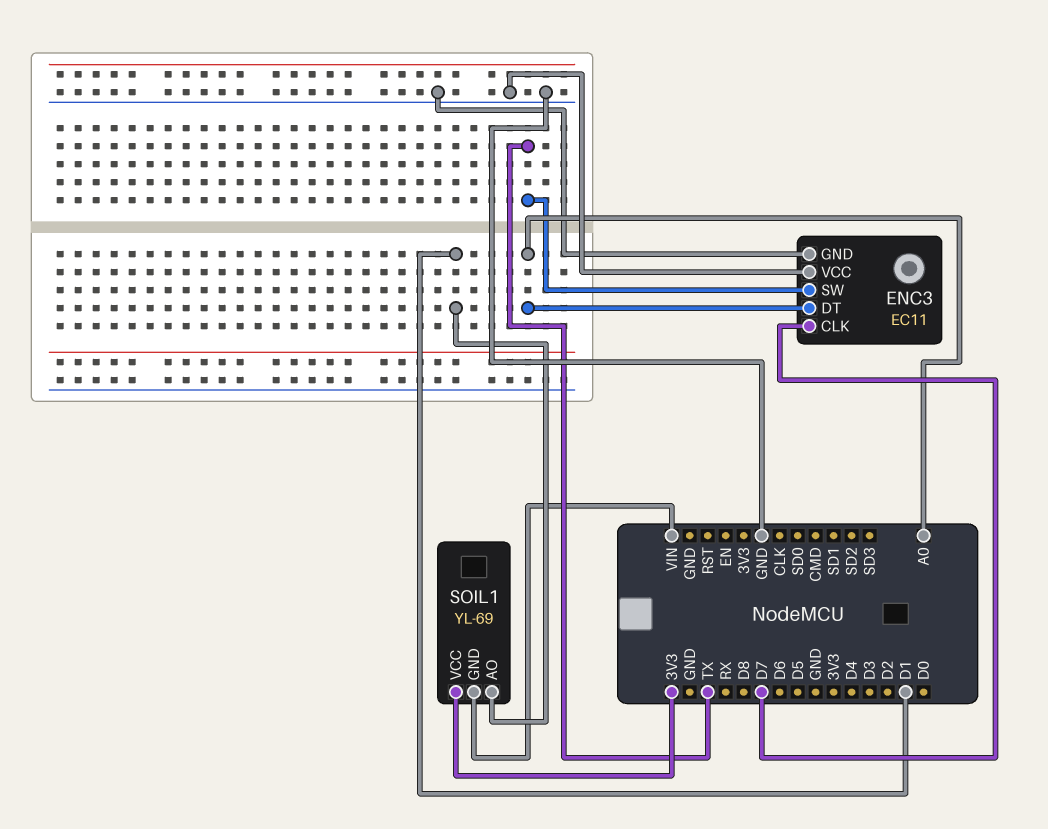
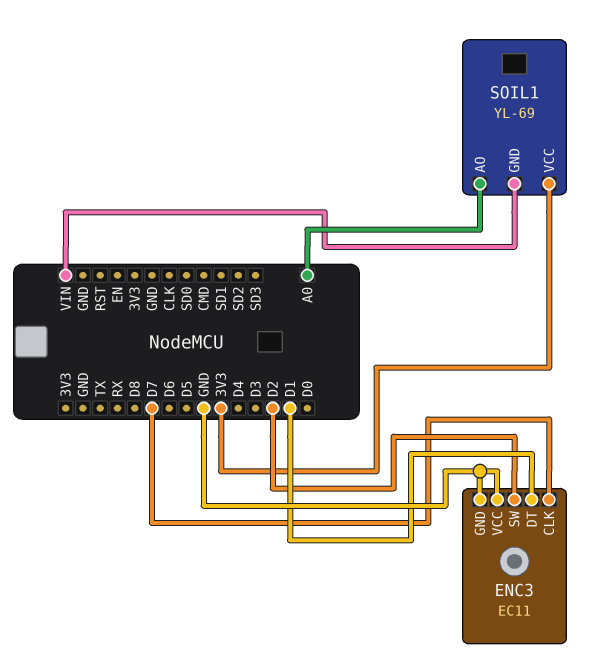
ENC3 pin DT: A0 -> D1
ENC3 pin SW: TX -> D2
SOIL1 pin AO: D1 -> A0

